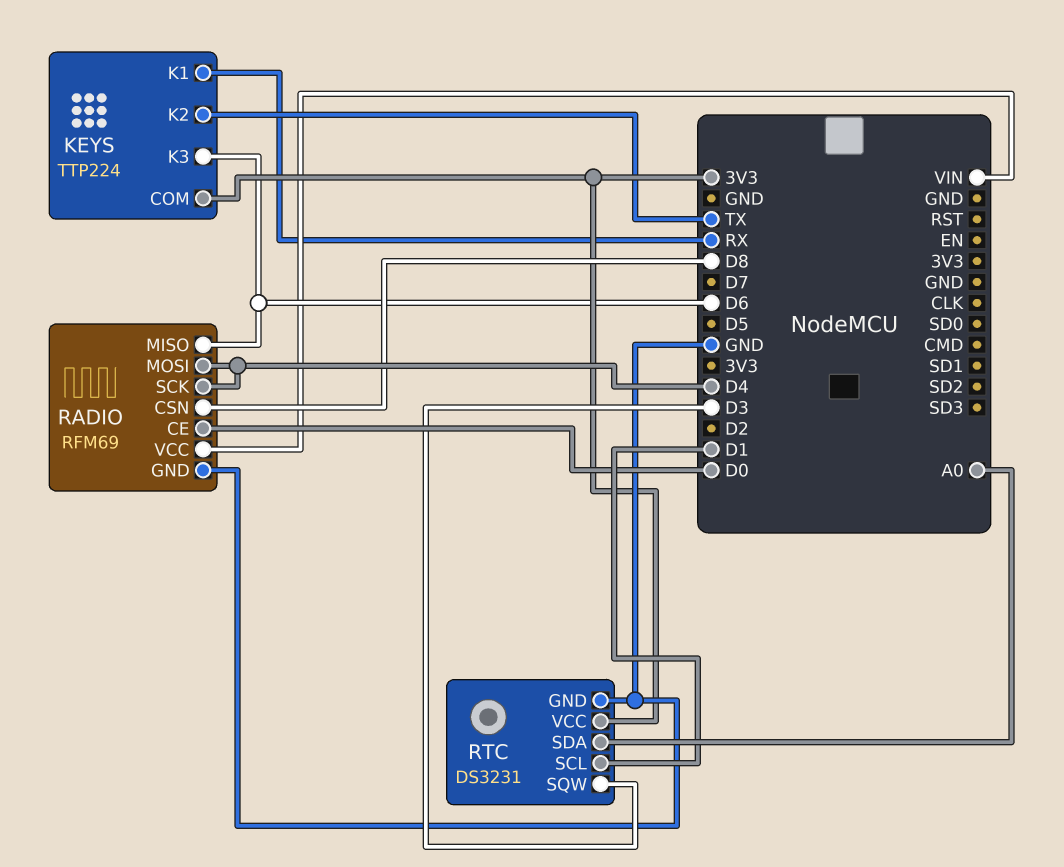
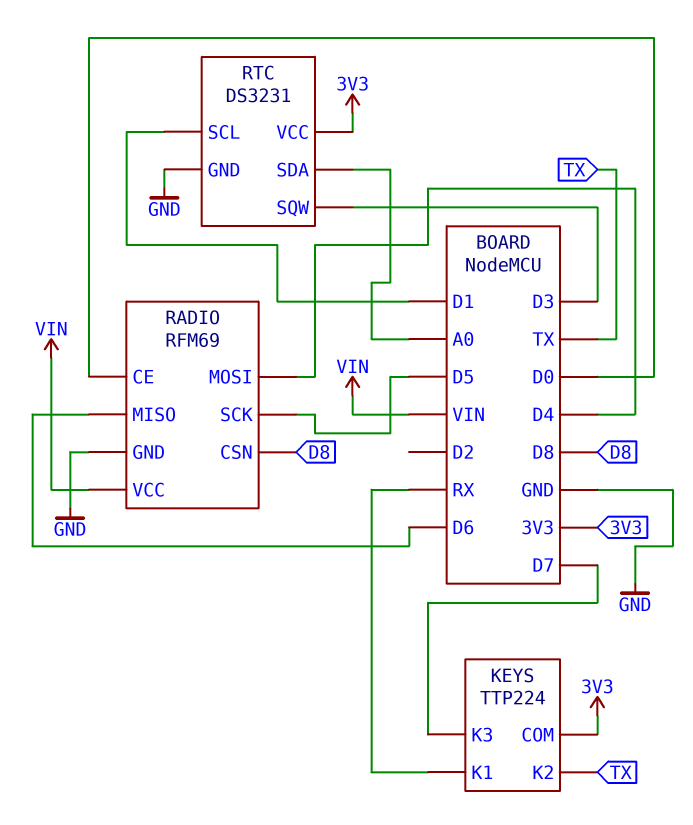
KEYS pin K3: D6 -> D7
RADIO pin SCK: D4 -> D5

